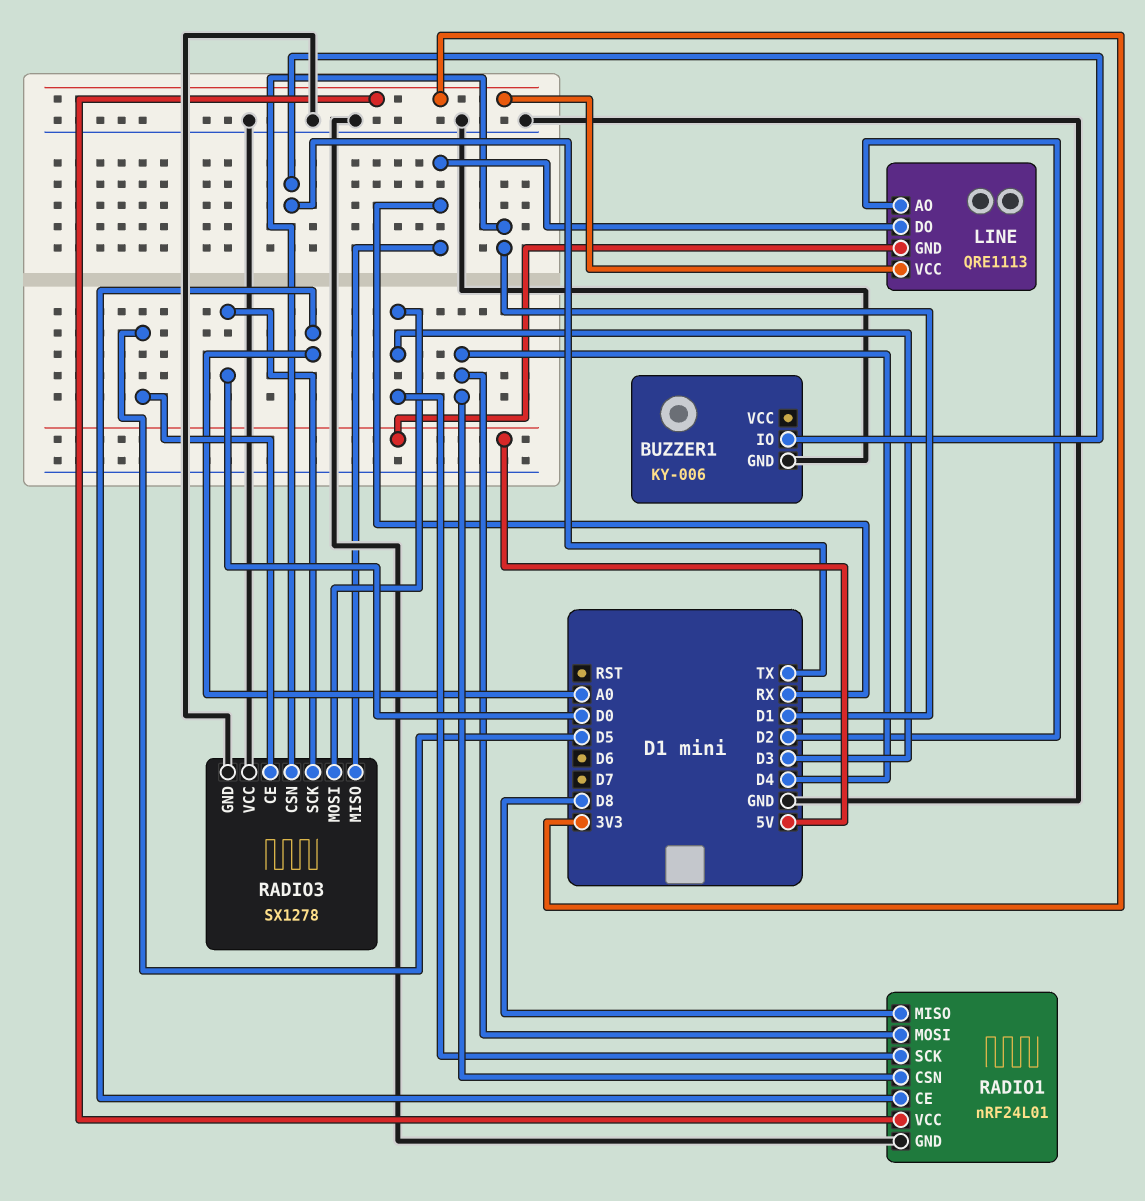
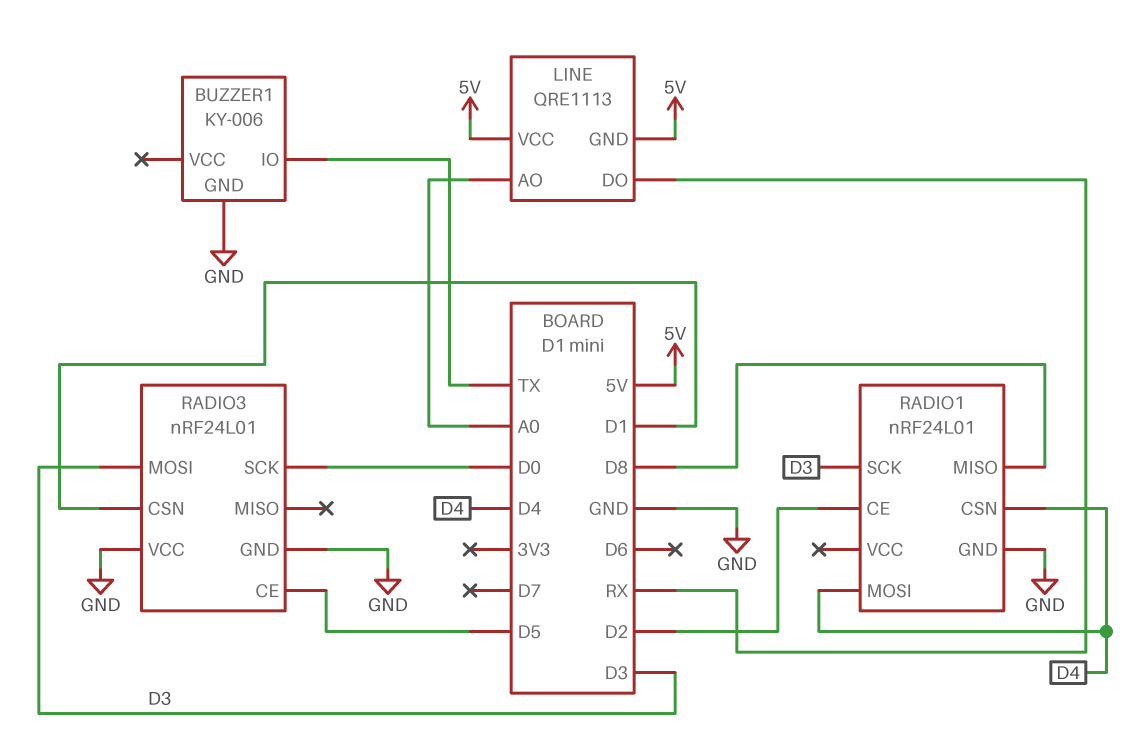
LINE pin AO: D2 -> A0
LINE pin VCC: 3V3 -> 5V
RADIO1 pin CE: A0 -> D2
RADIO1 pin VCC: 3V3 -> none
RADIO3: SX1278 -> nRF24L01
RADIO3 pin MISO: RX -> none

